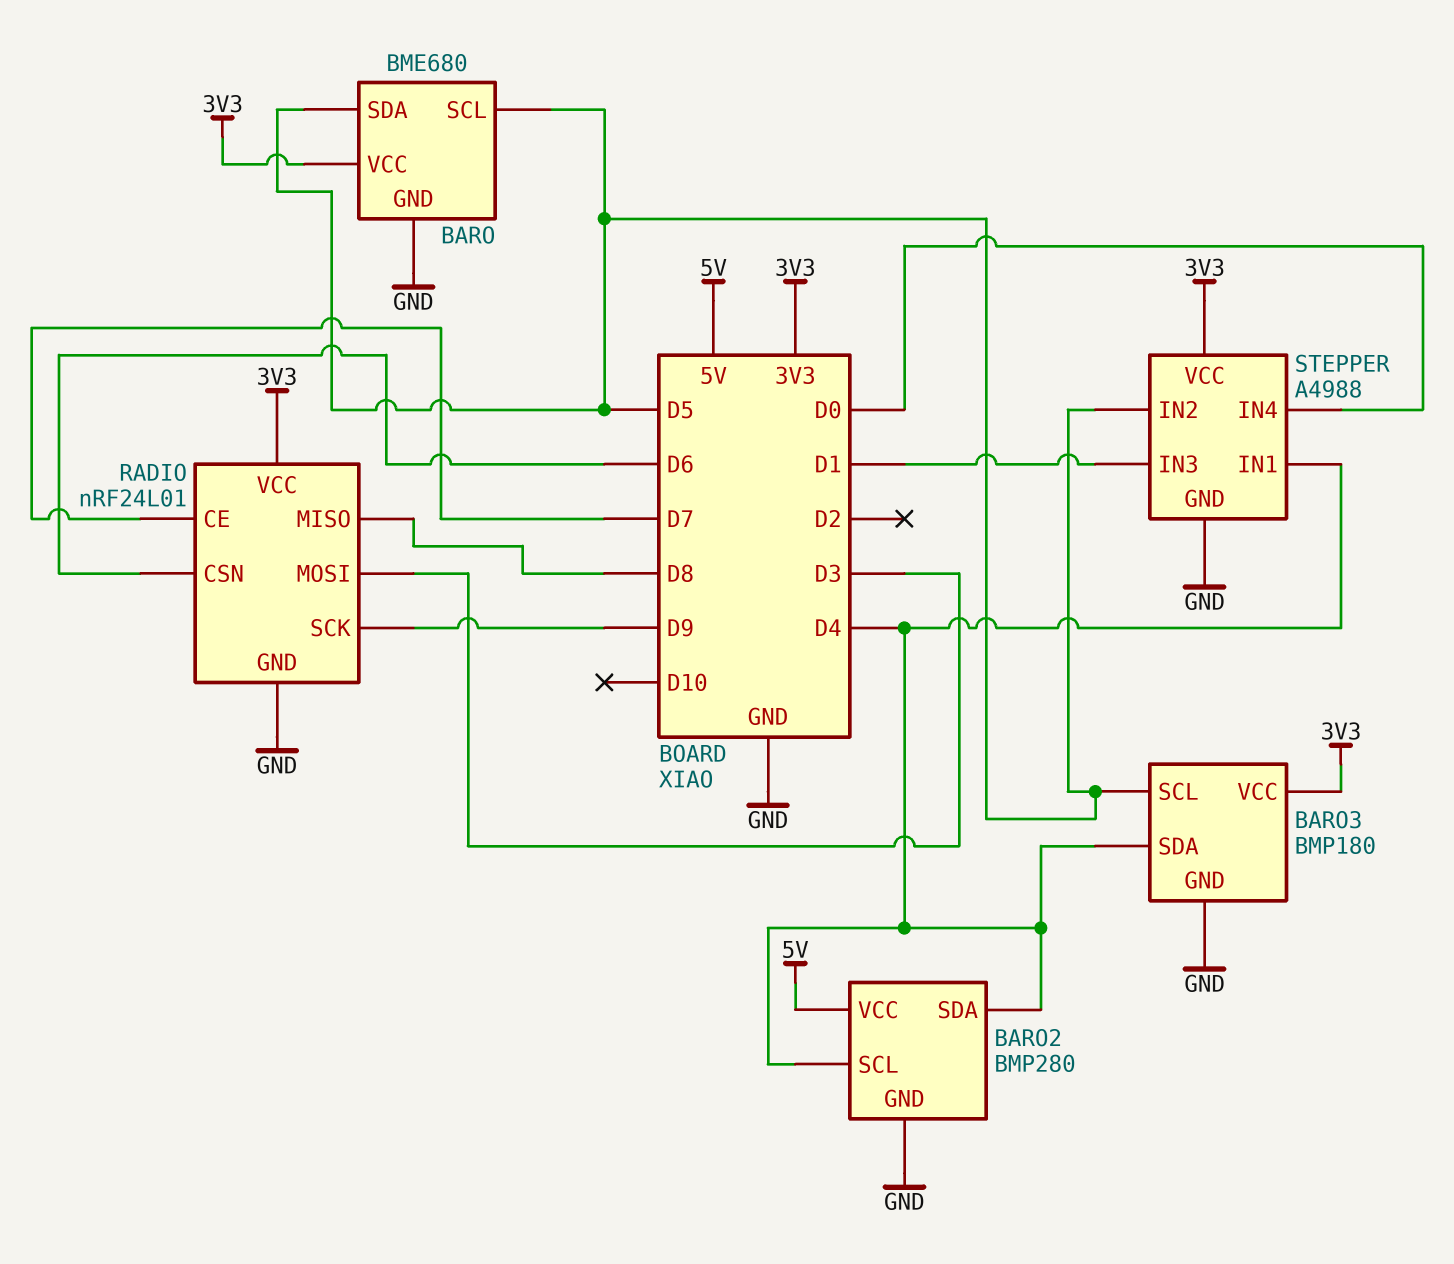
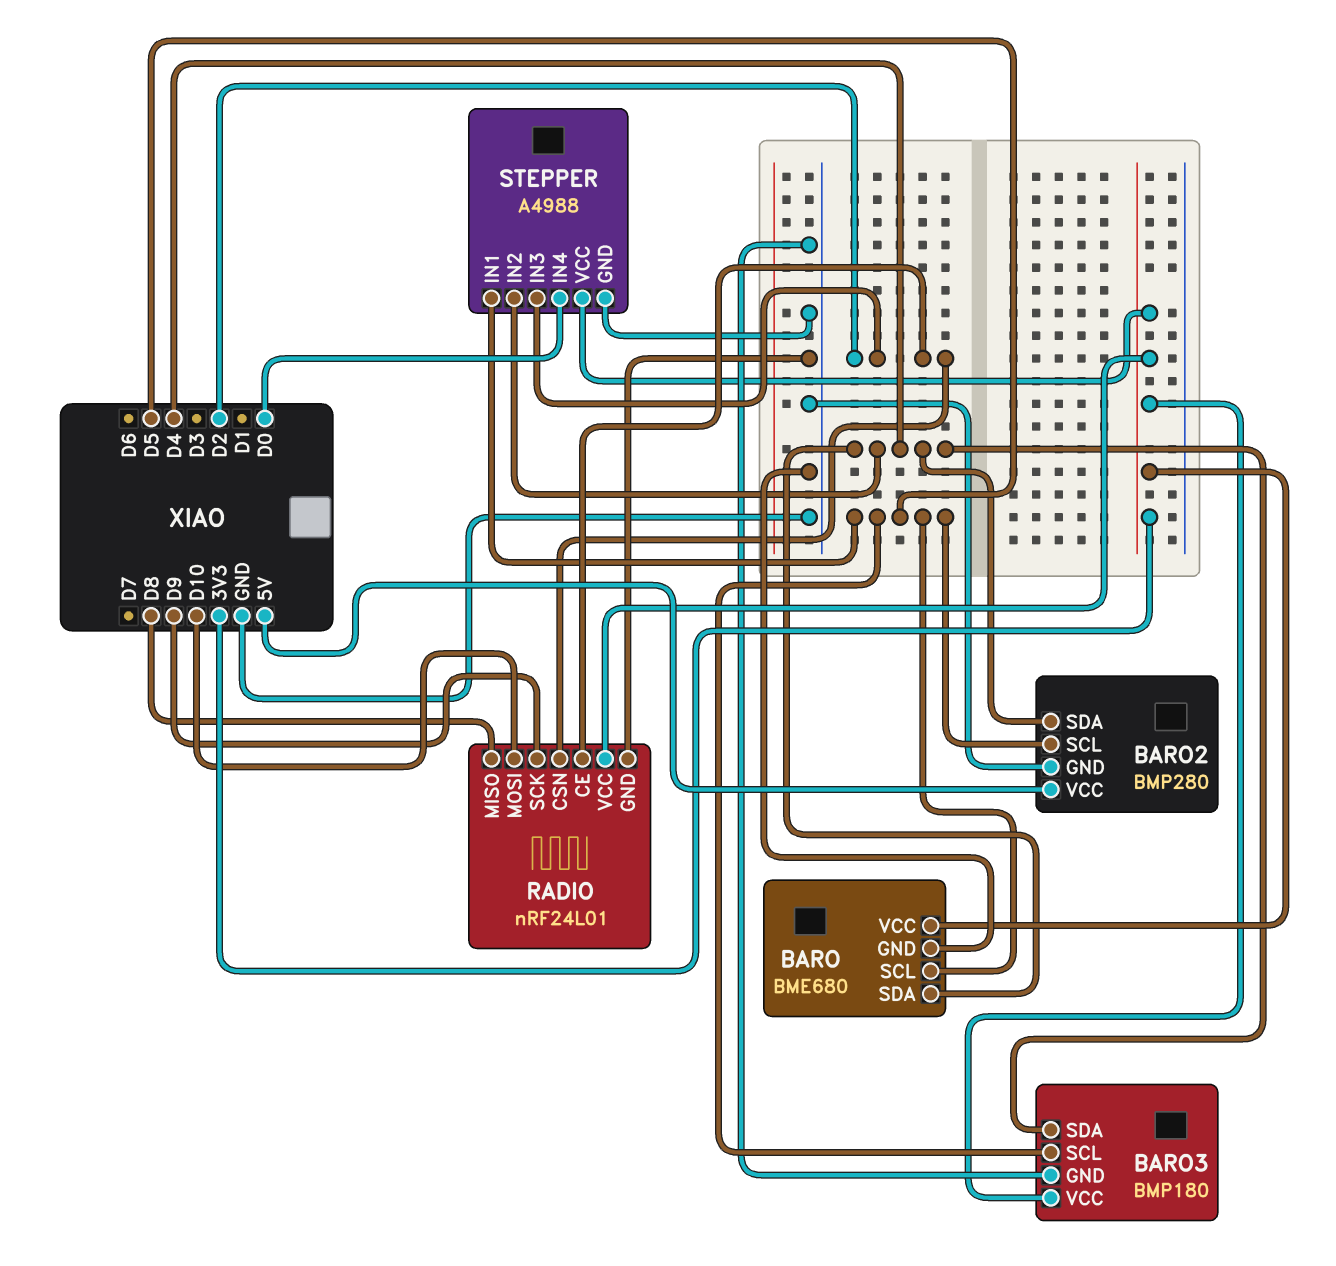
BARO pin SDA: D5 -> D4
BARO2 pin SCL: D4 -> D5
RADIO pin CE: D7 -> D2
RADIO pin CSN: D6 -> D2
RADIO pin MOSI: D3 -> D10
STEPPER pin IN1: D4 -> D5
STEPPER pin IN2: D5 -> D4
STEPPER pin IN3: D1 -> D2

